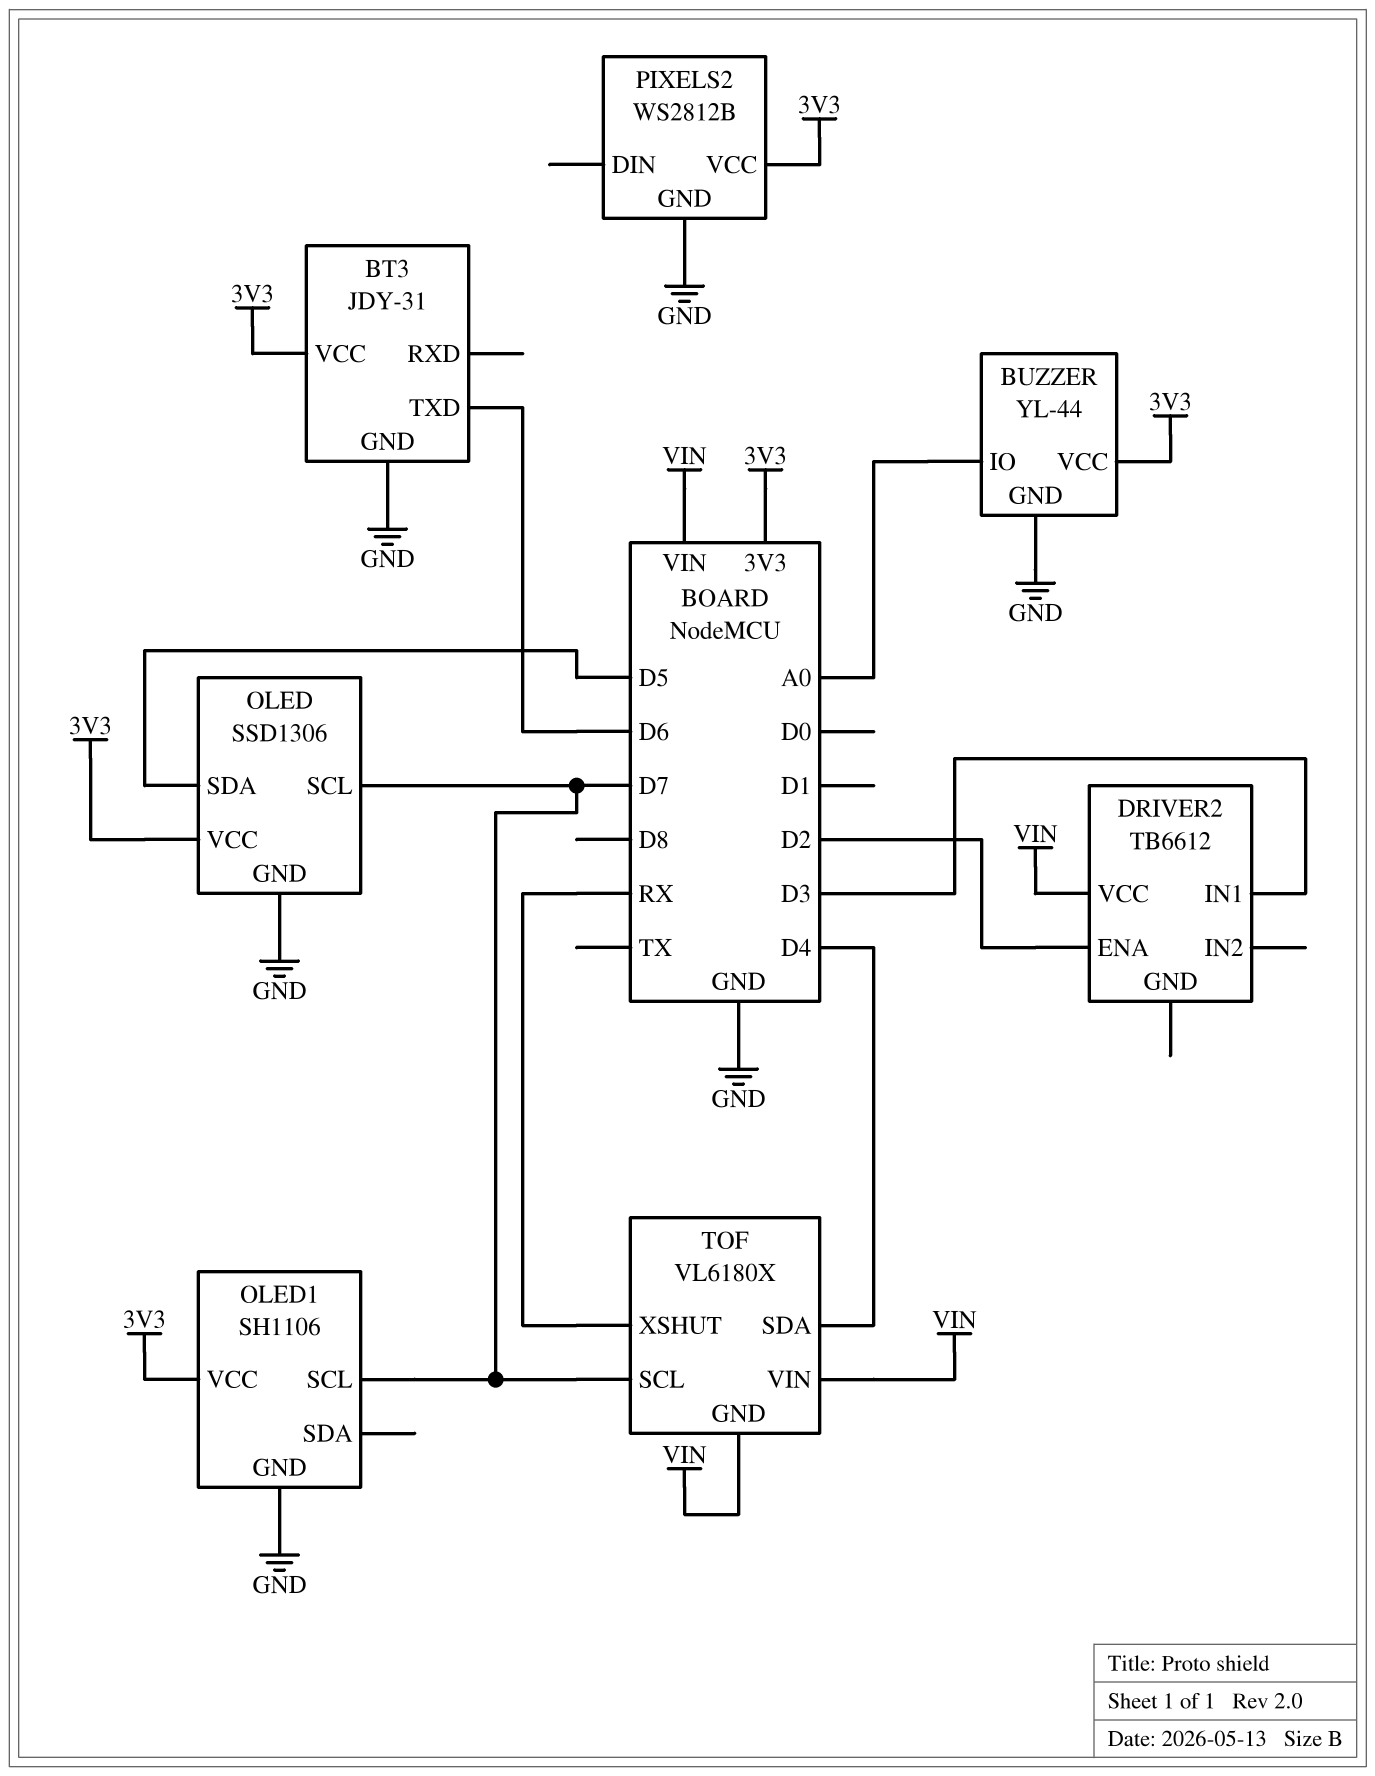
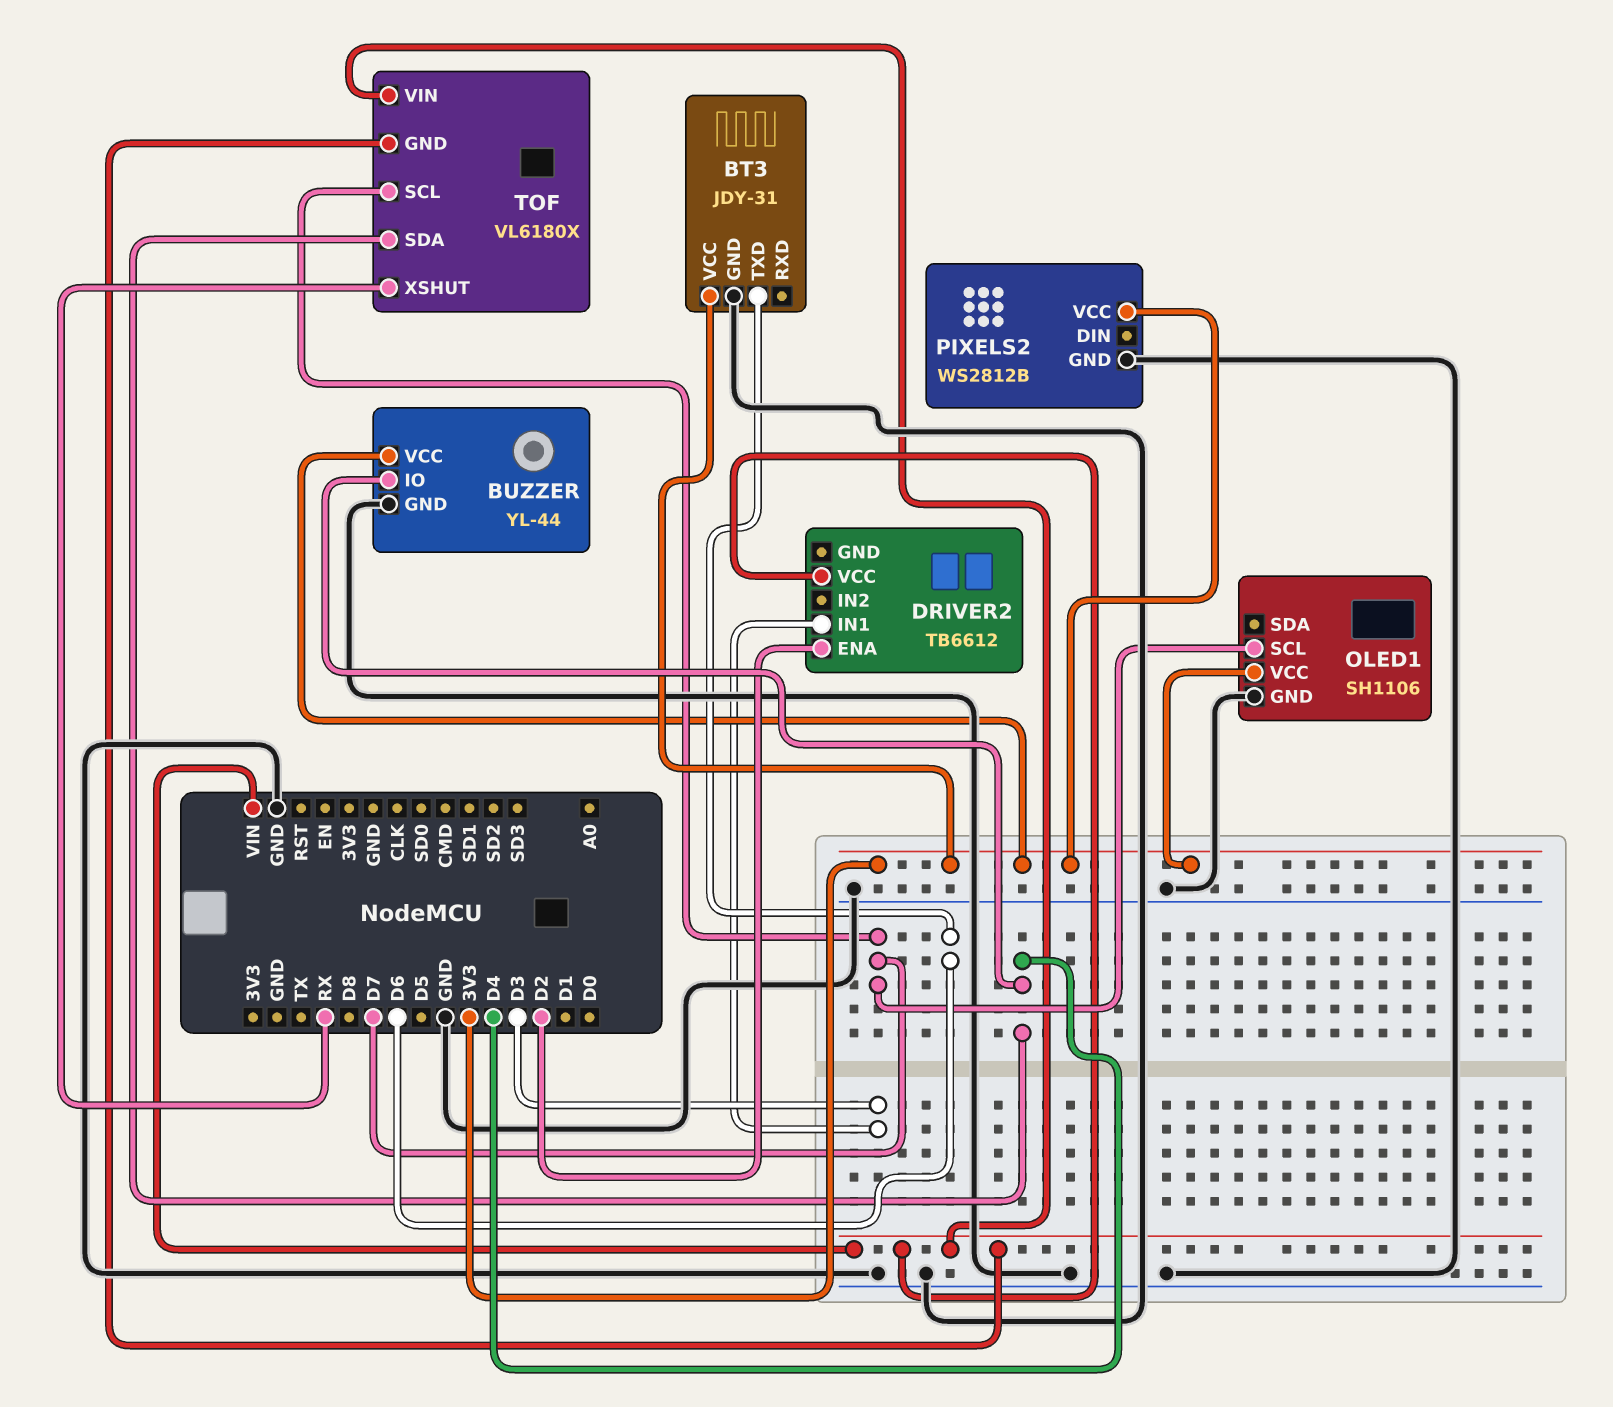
BUZZER pin IO: A0 -> D4
OLED: SSD1306 -> none
OLED pin GND: GND -> none
OLED pin SCL: D7 -> none
OLED pin SDA: D5 -> none
OLED pin VCC: 3V3 -> none

